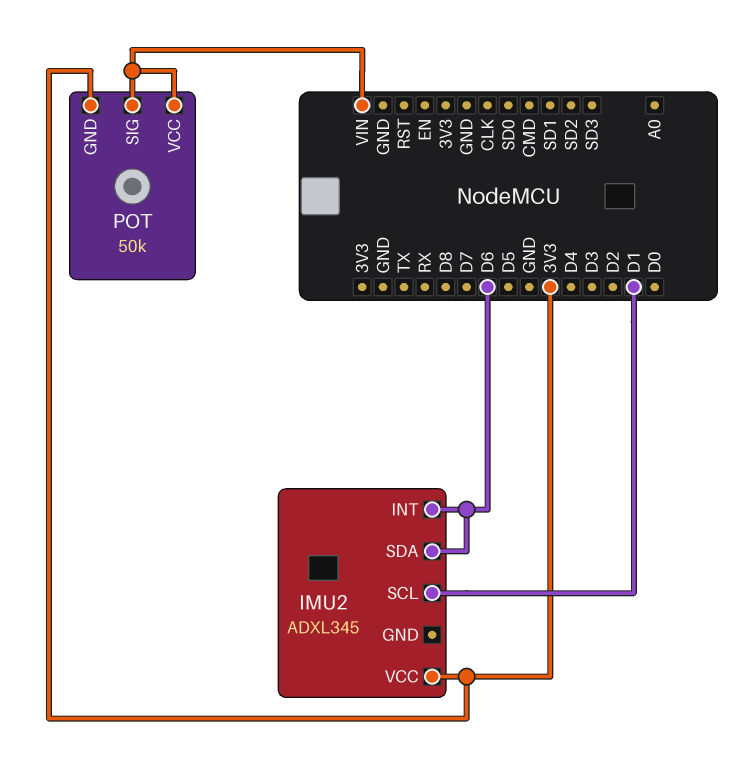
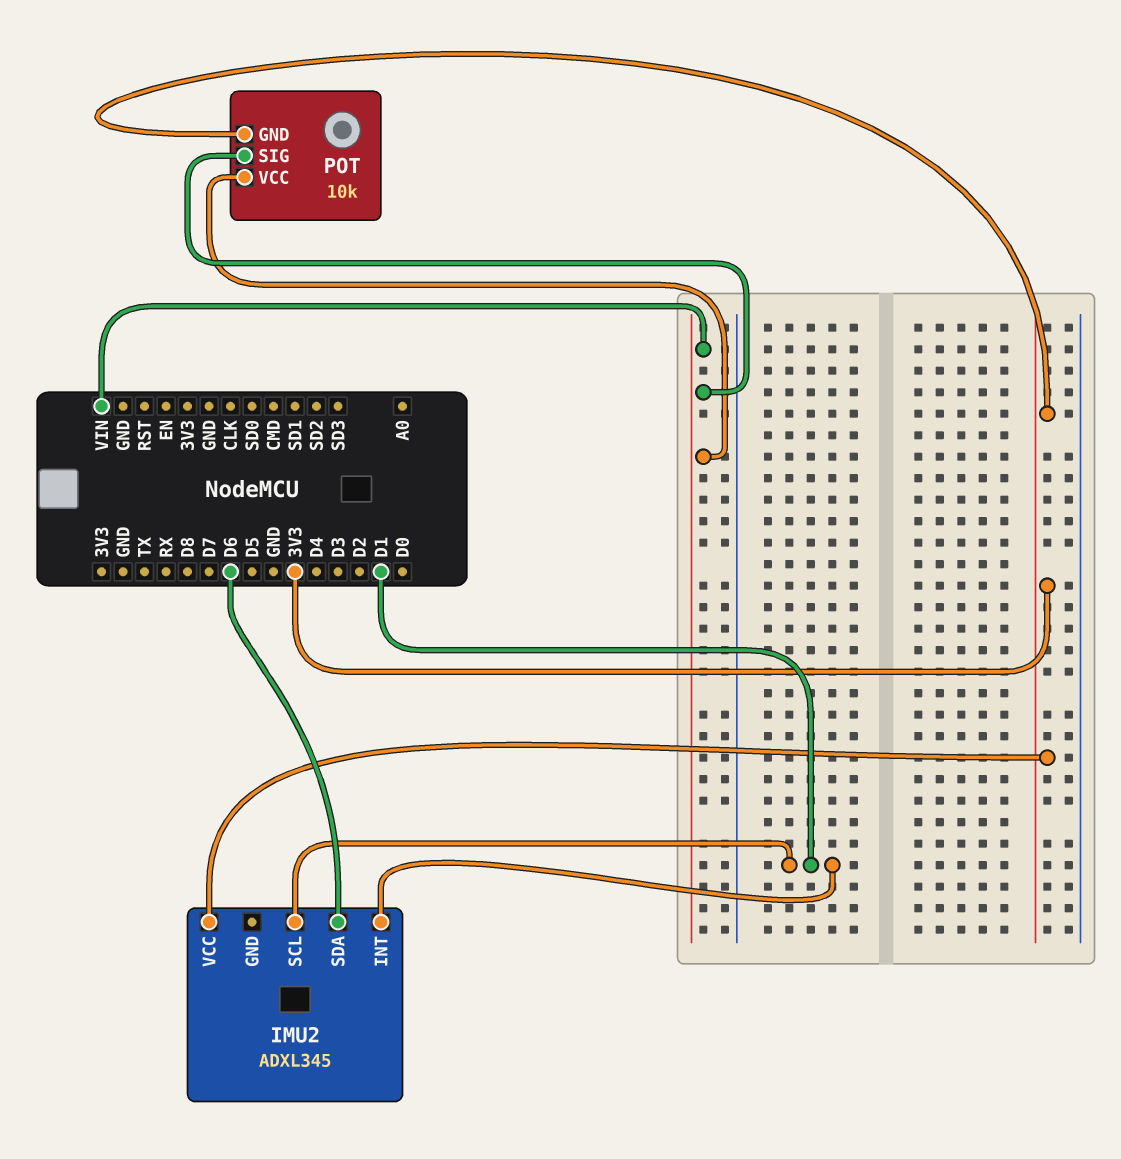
IMU2 pin INT: D6 -> D1
POT: 50k -> 10k

